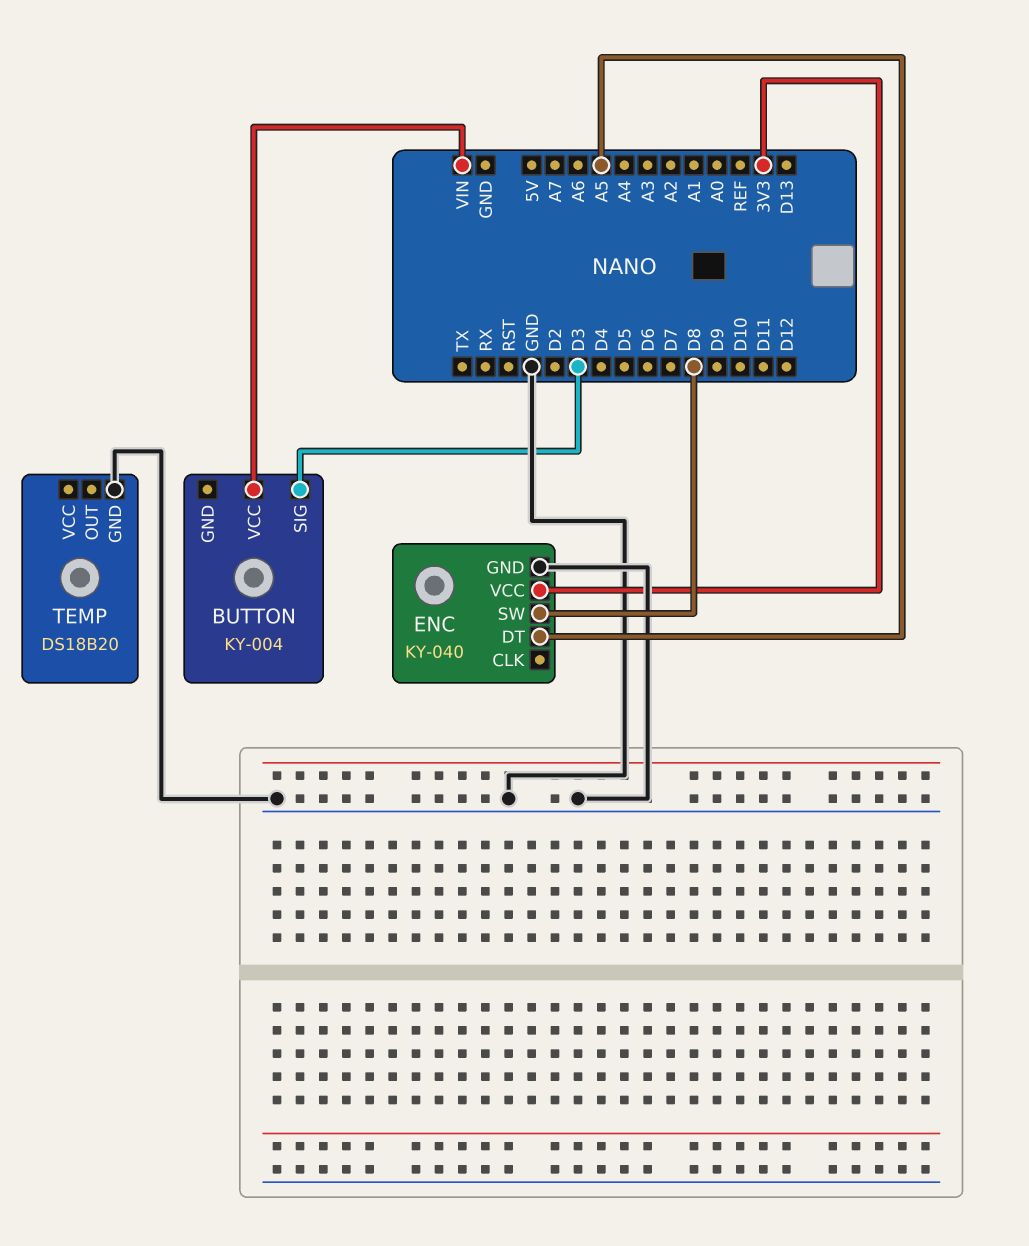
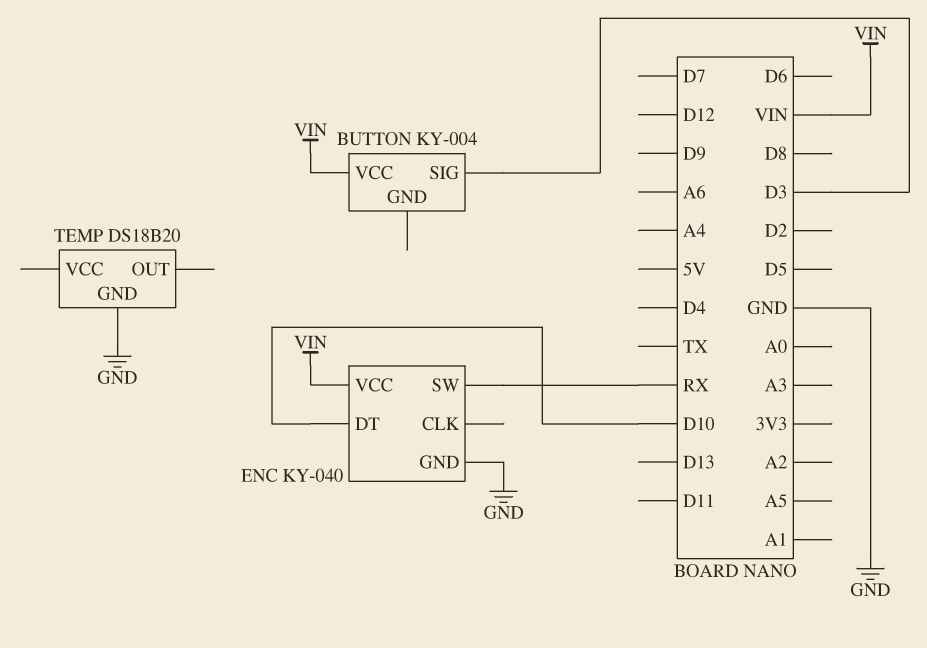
ENC pin DT: A5 -> D10
ENC pin SW: D8 -> RX
ENC pin VCC: 3V3 -> VIN

